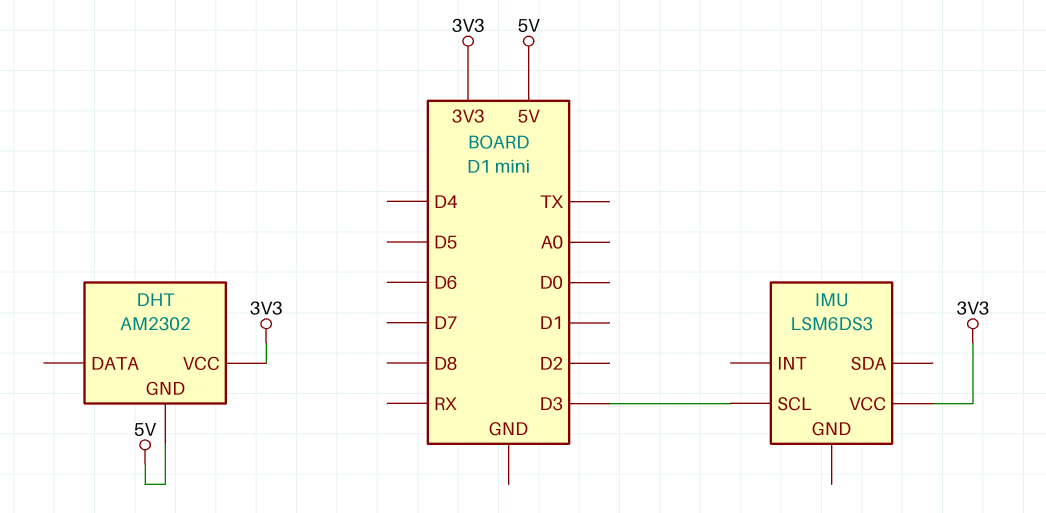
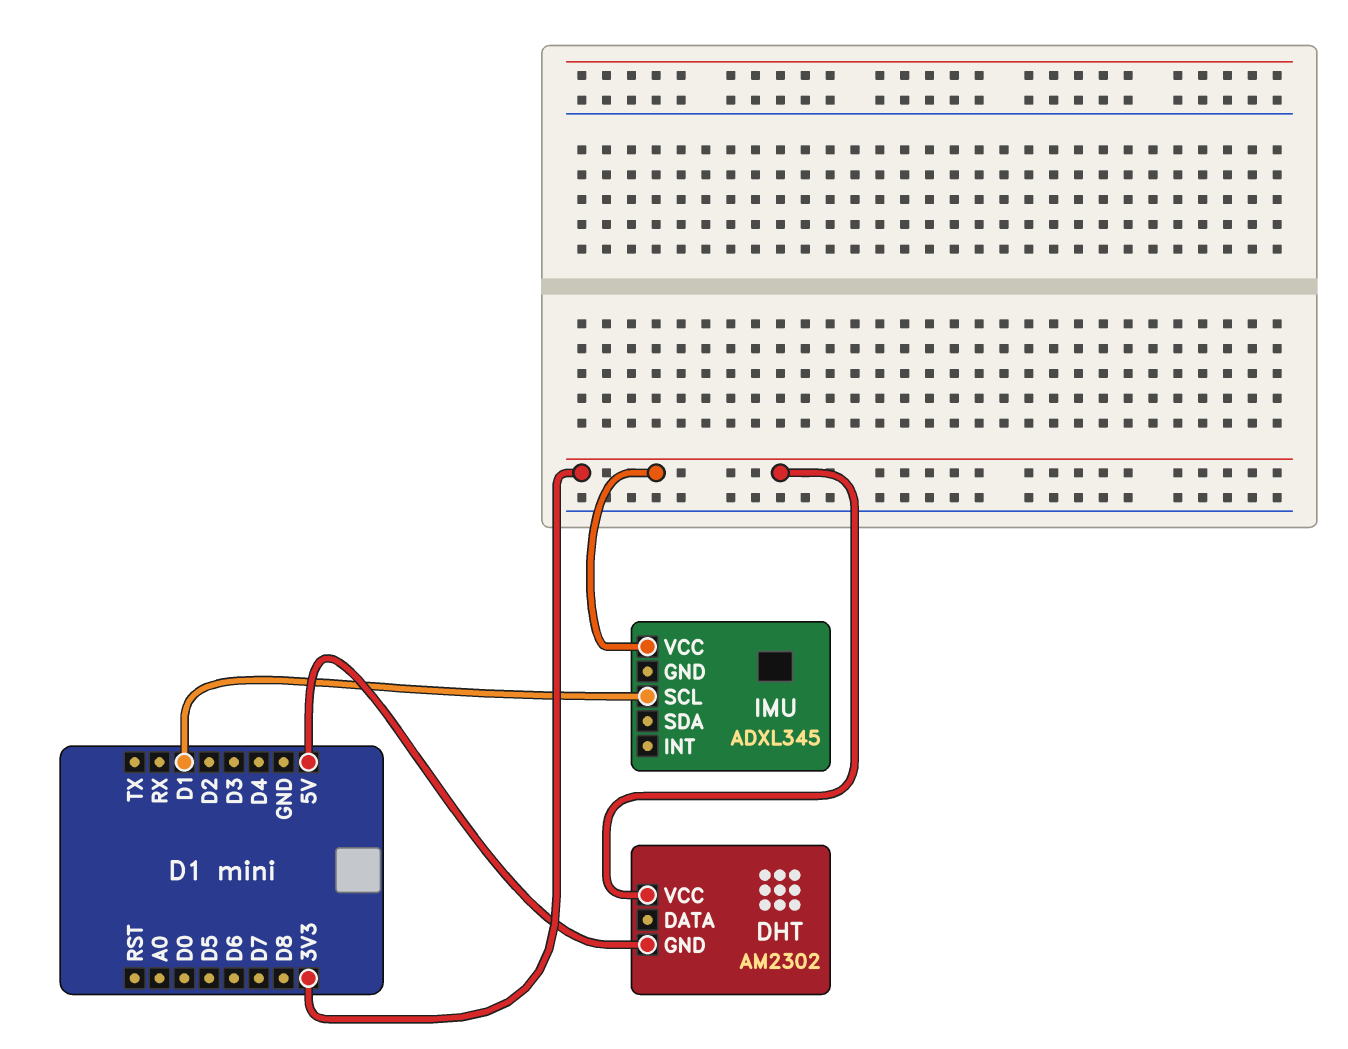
IMU: LSM6DS3 -> ADXL345
IMU pin SCL: D3 -> D1

